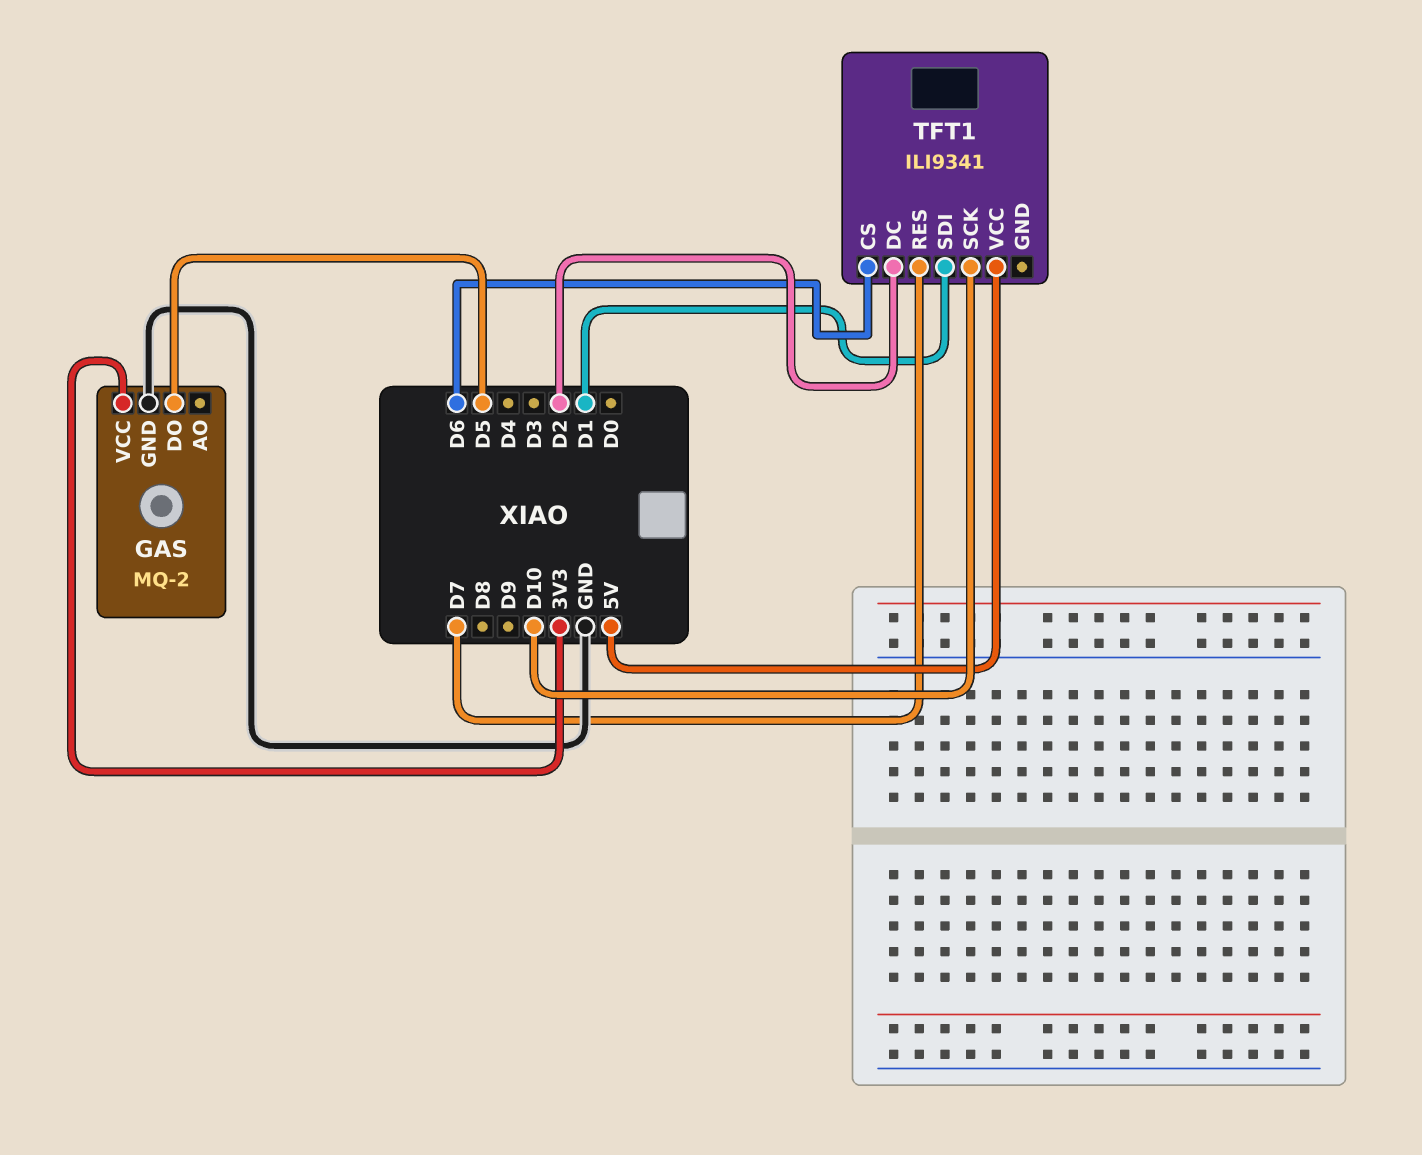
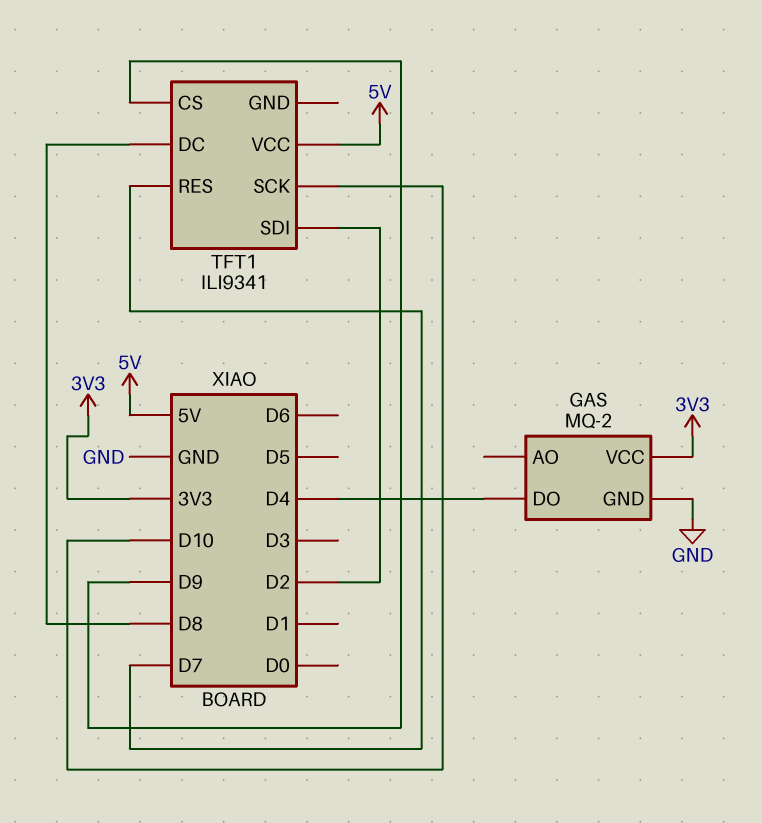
GAS pin DO: D5 -> D4
TFT1 pin CS: D6 -> D9
TFT1 pin DC: D2 -> D8
TFT1 pin SDI: D1 -> D2

